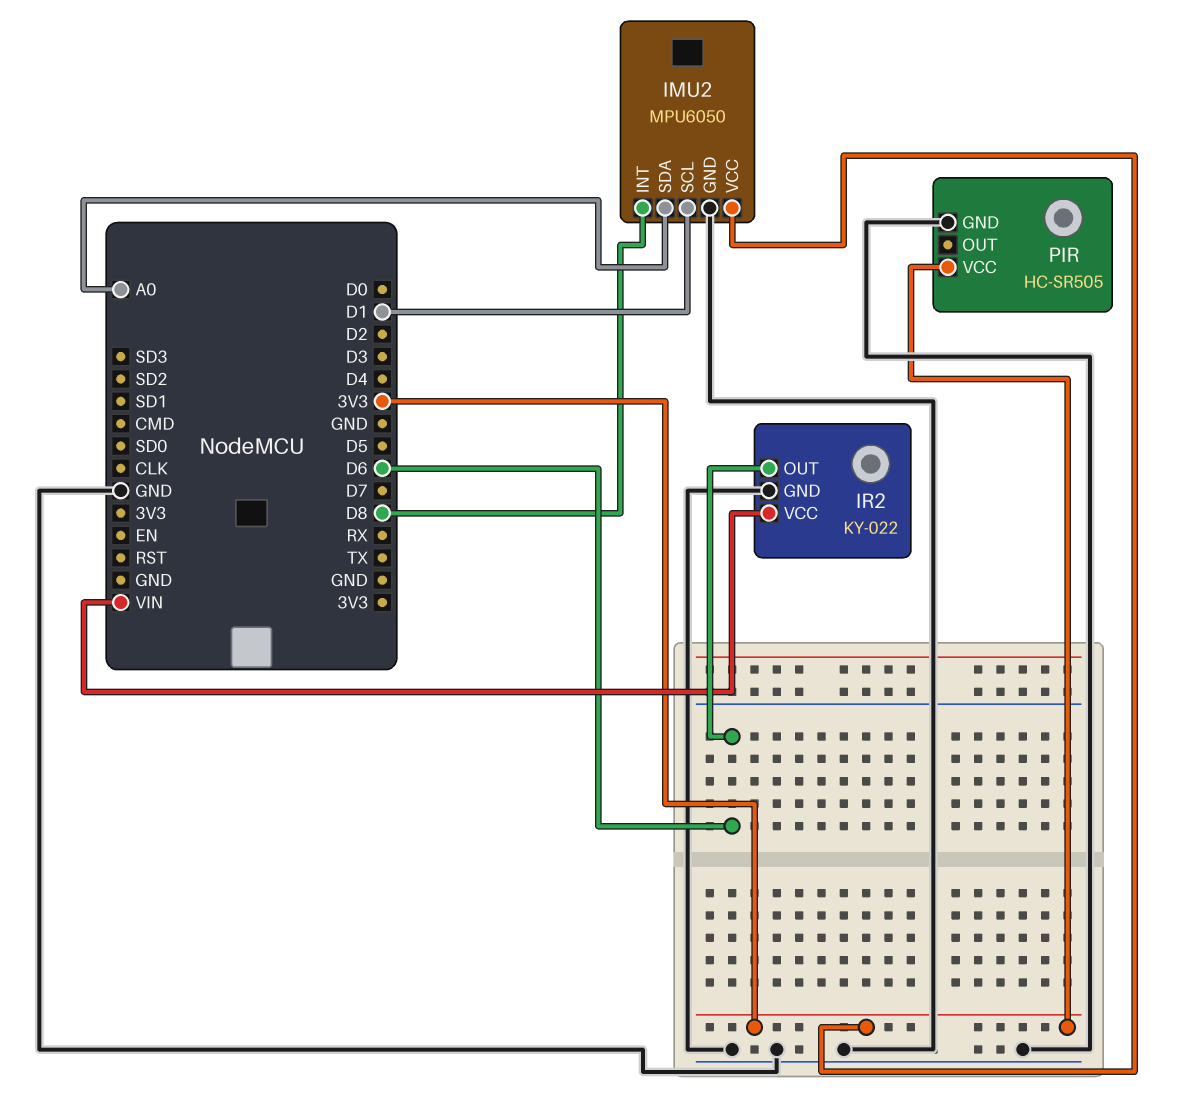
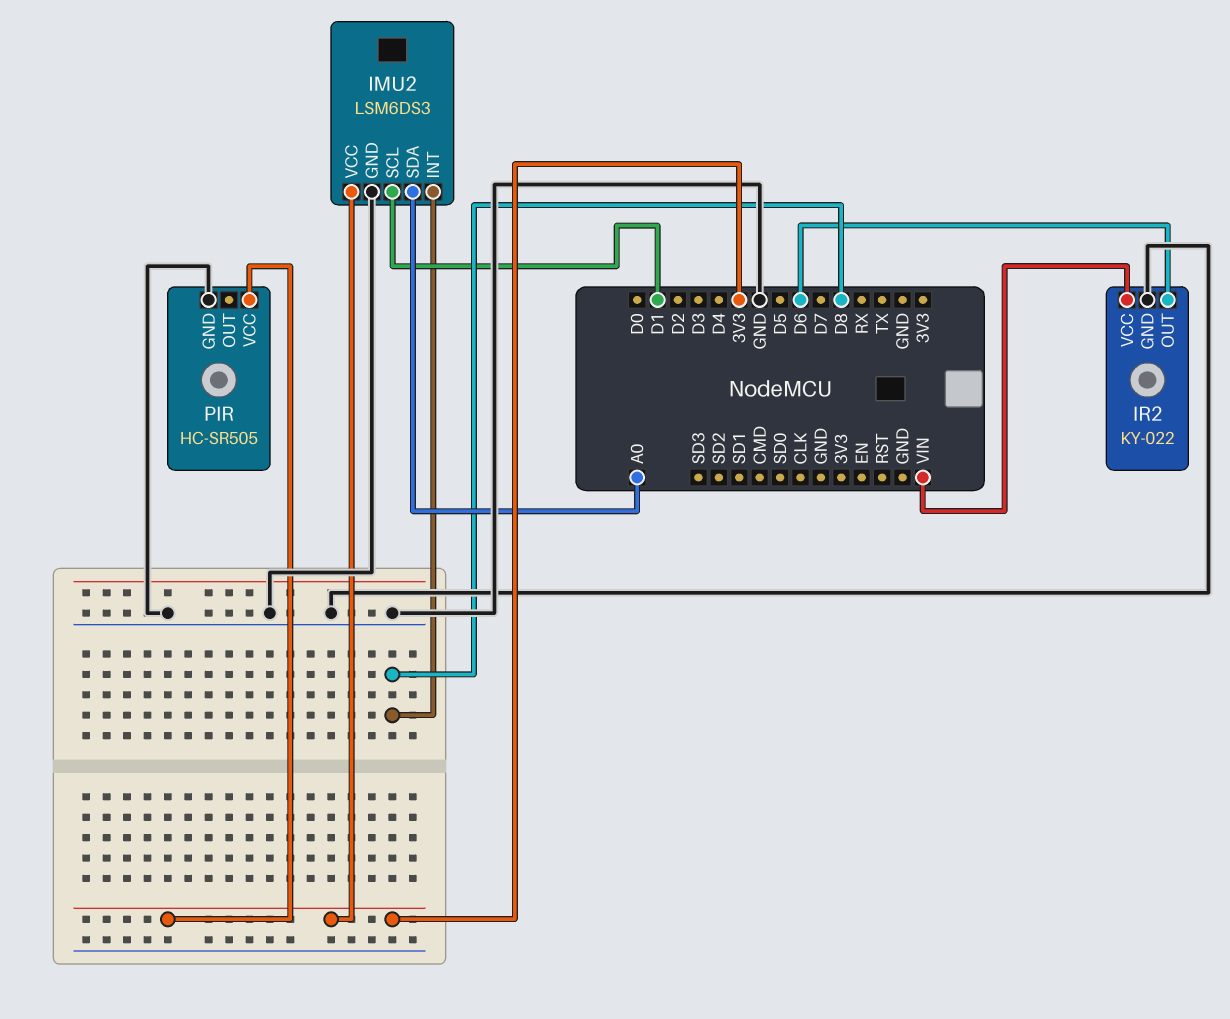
IMU2: MPU6050 -> LSM6DS3

